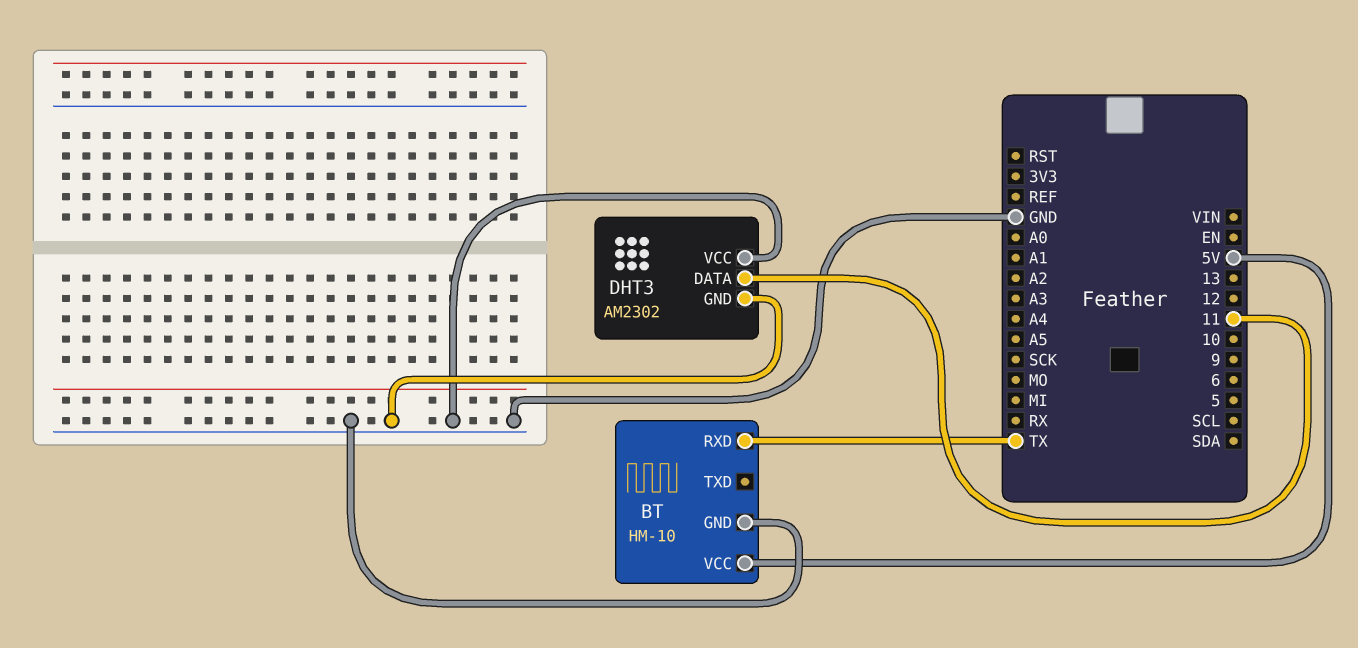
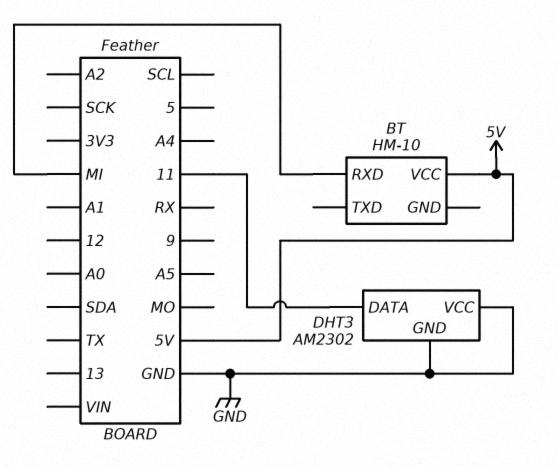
BT pin GND: GND -> none
BT pin RXD: TX -> MI

